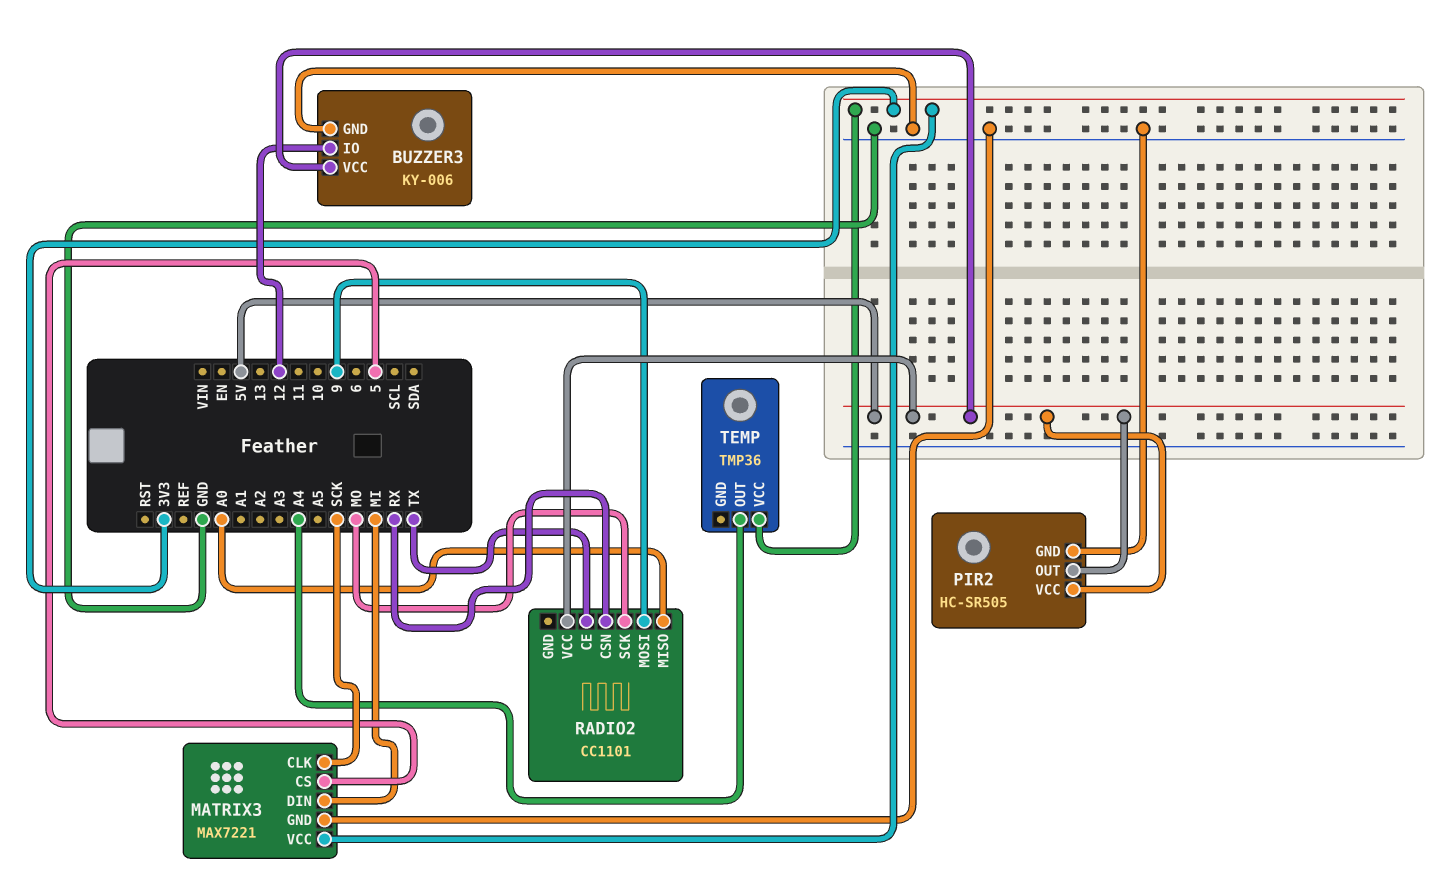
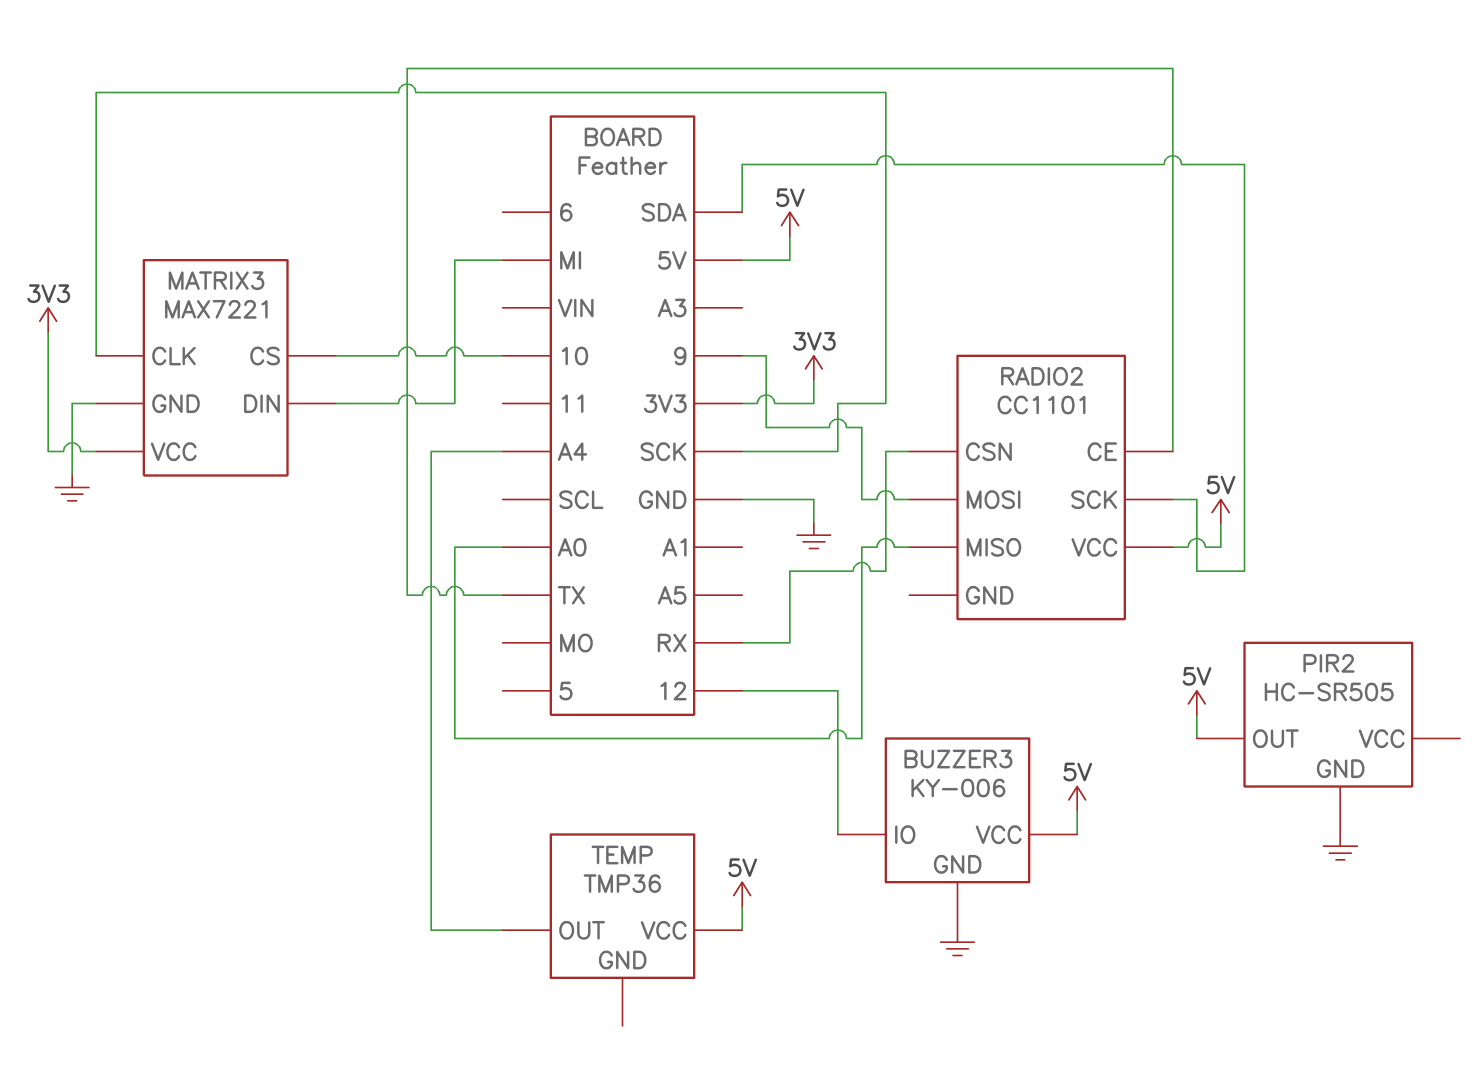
MATRIX3 pin CS: 5 -> 10
PIR2 pin VCC: 5V -> none
RADIO2 pin SCK: MO -> SDA
TEMP pin VCC: 3V3 -> 5V

